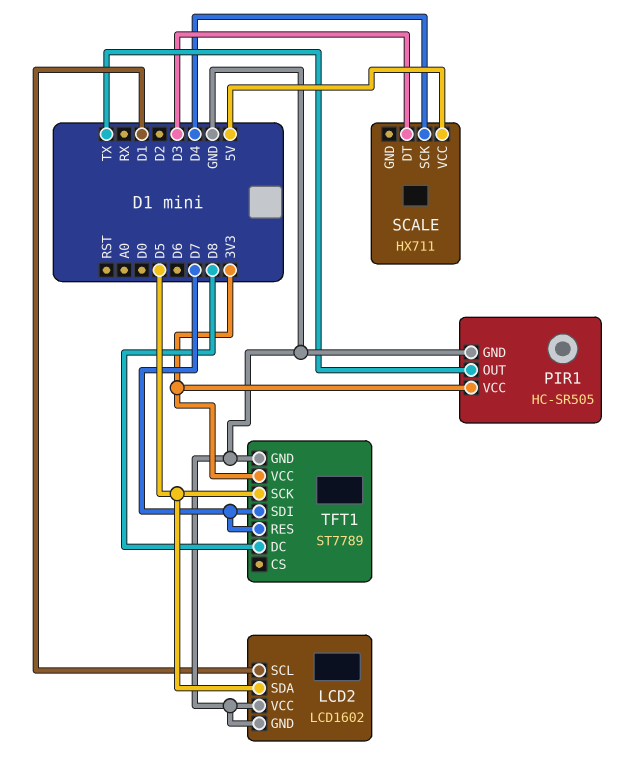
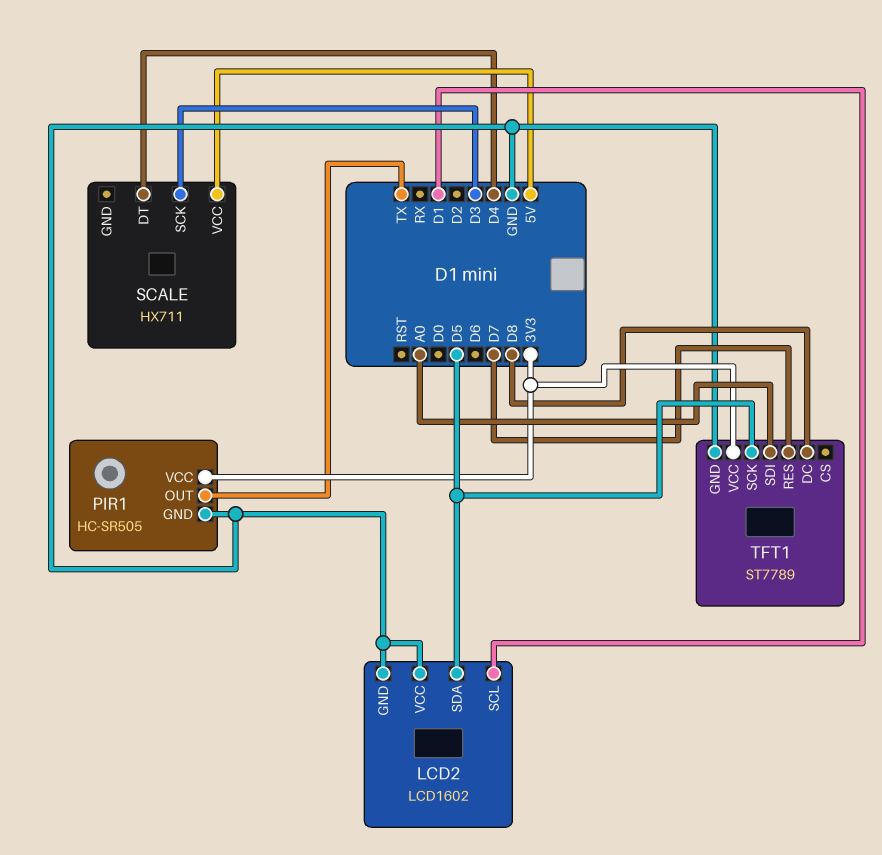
SCALE pin DT: D3 -> D4
SCALE pin SCK: D4 -> D3
TFT1 pin SDI: D7 -> A0

